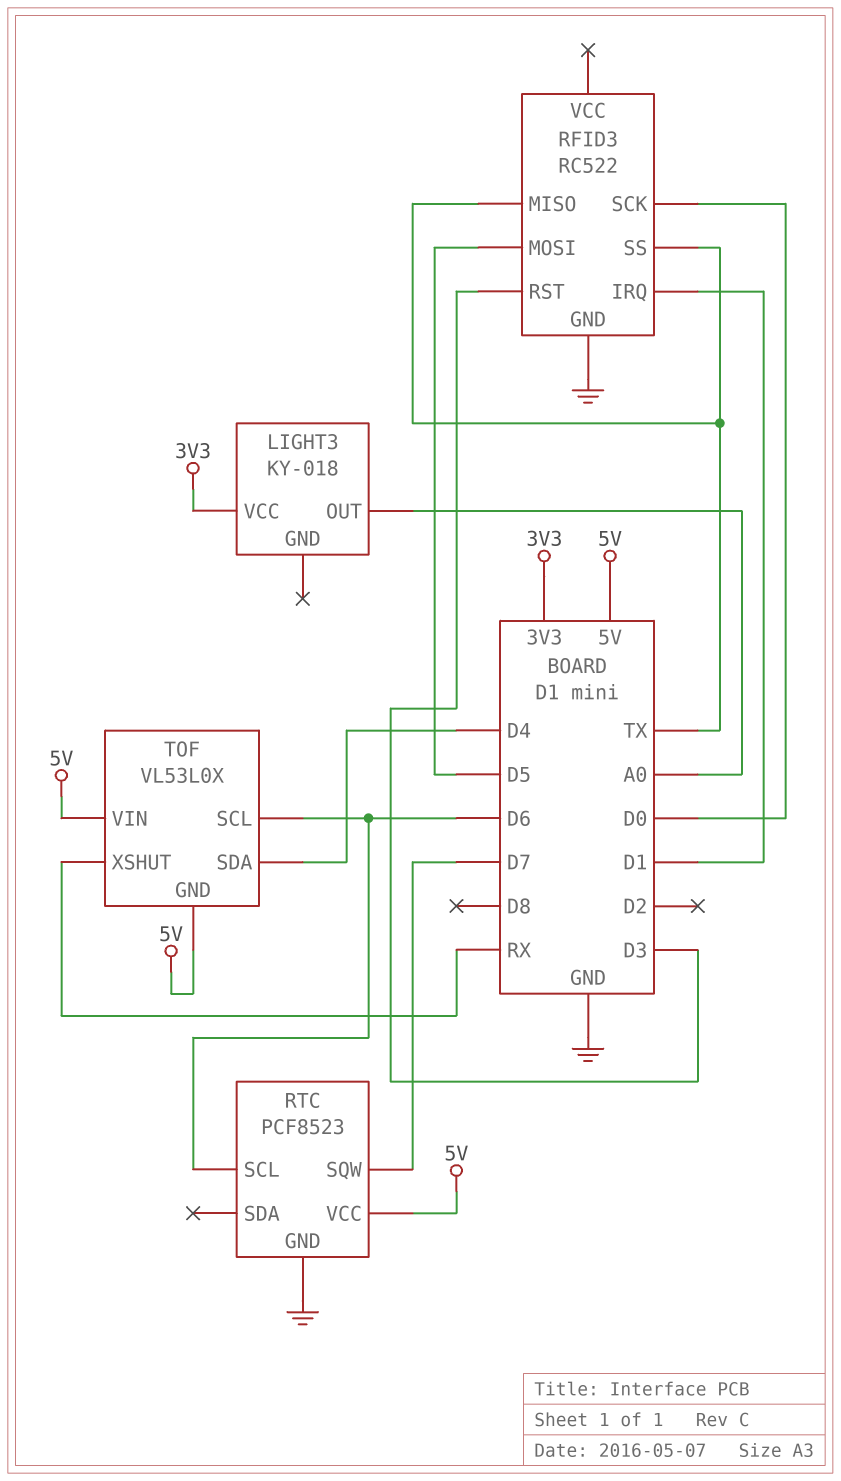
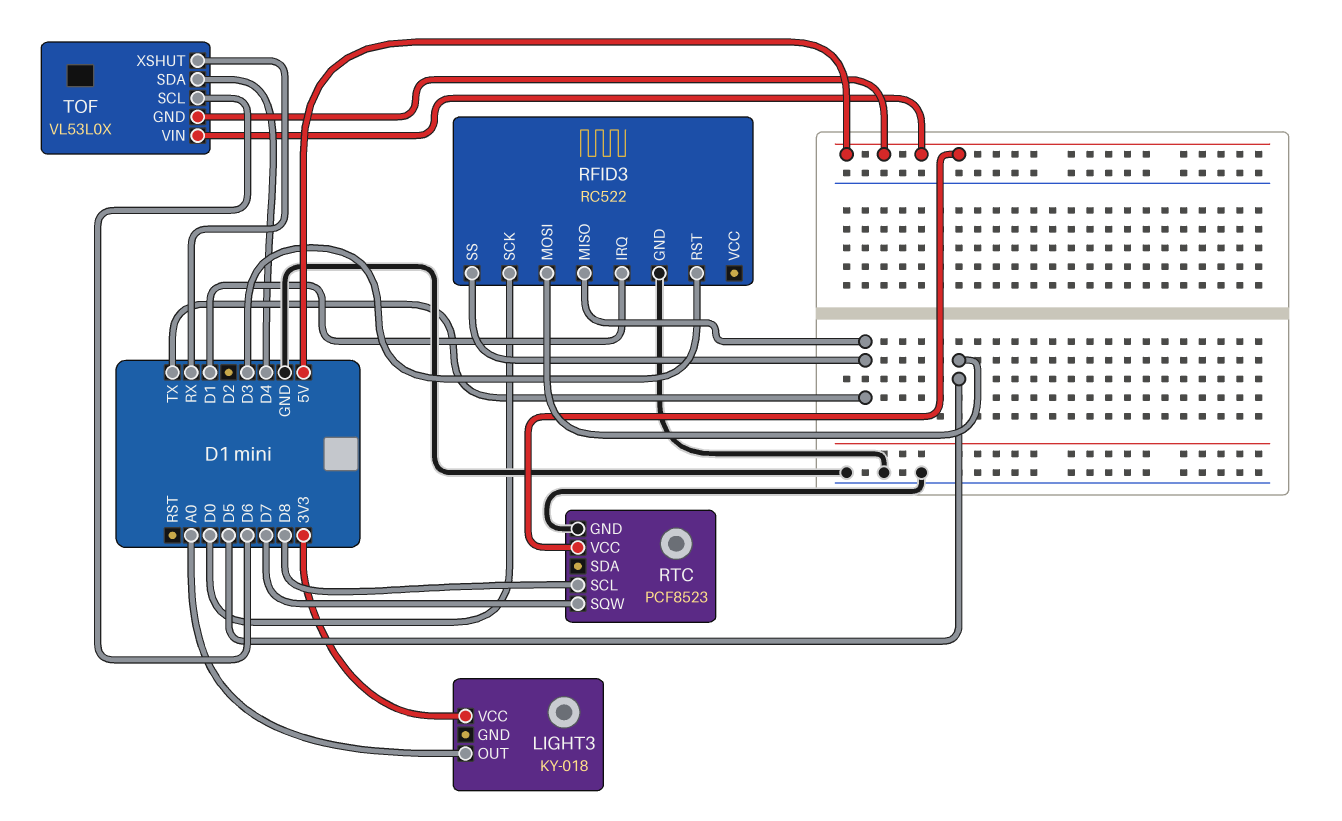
RTC pin SCL: D6 -> D8

